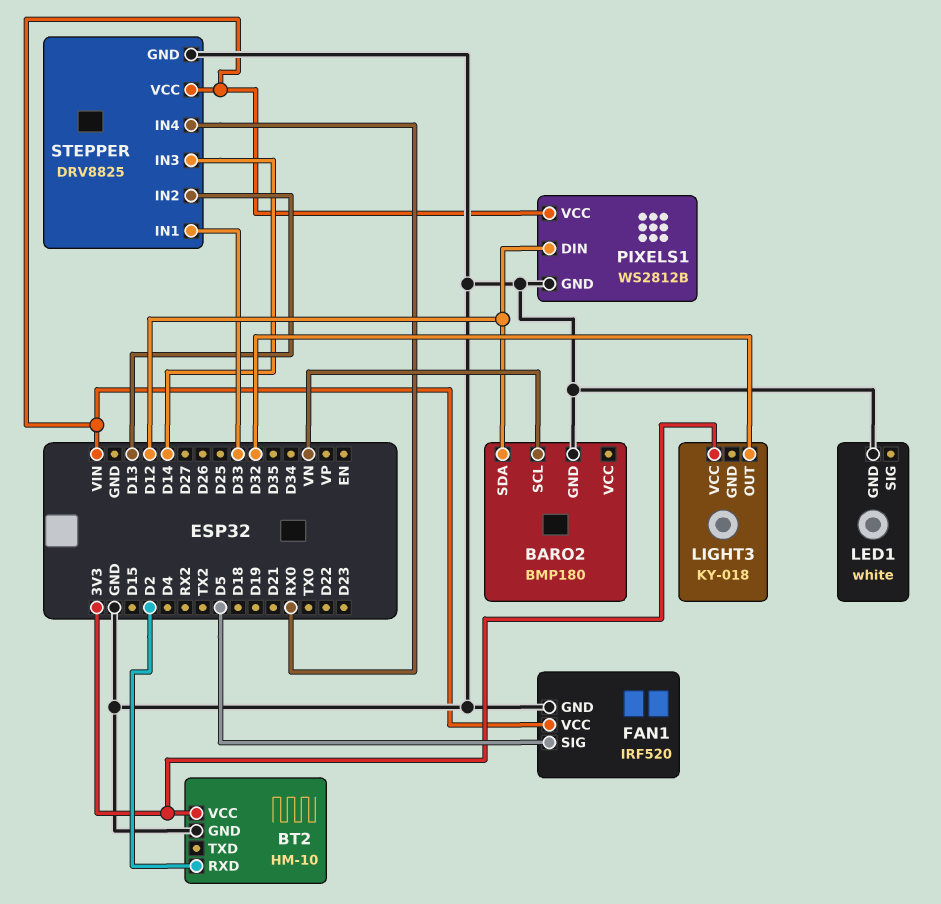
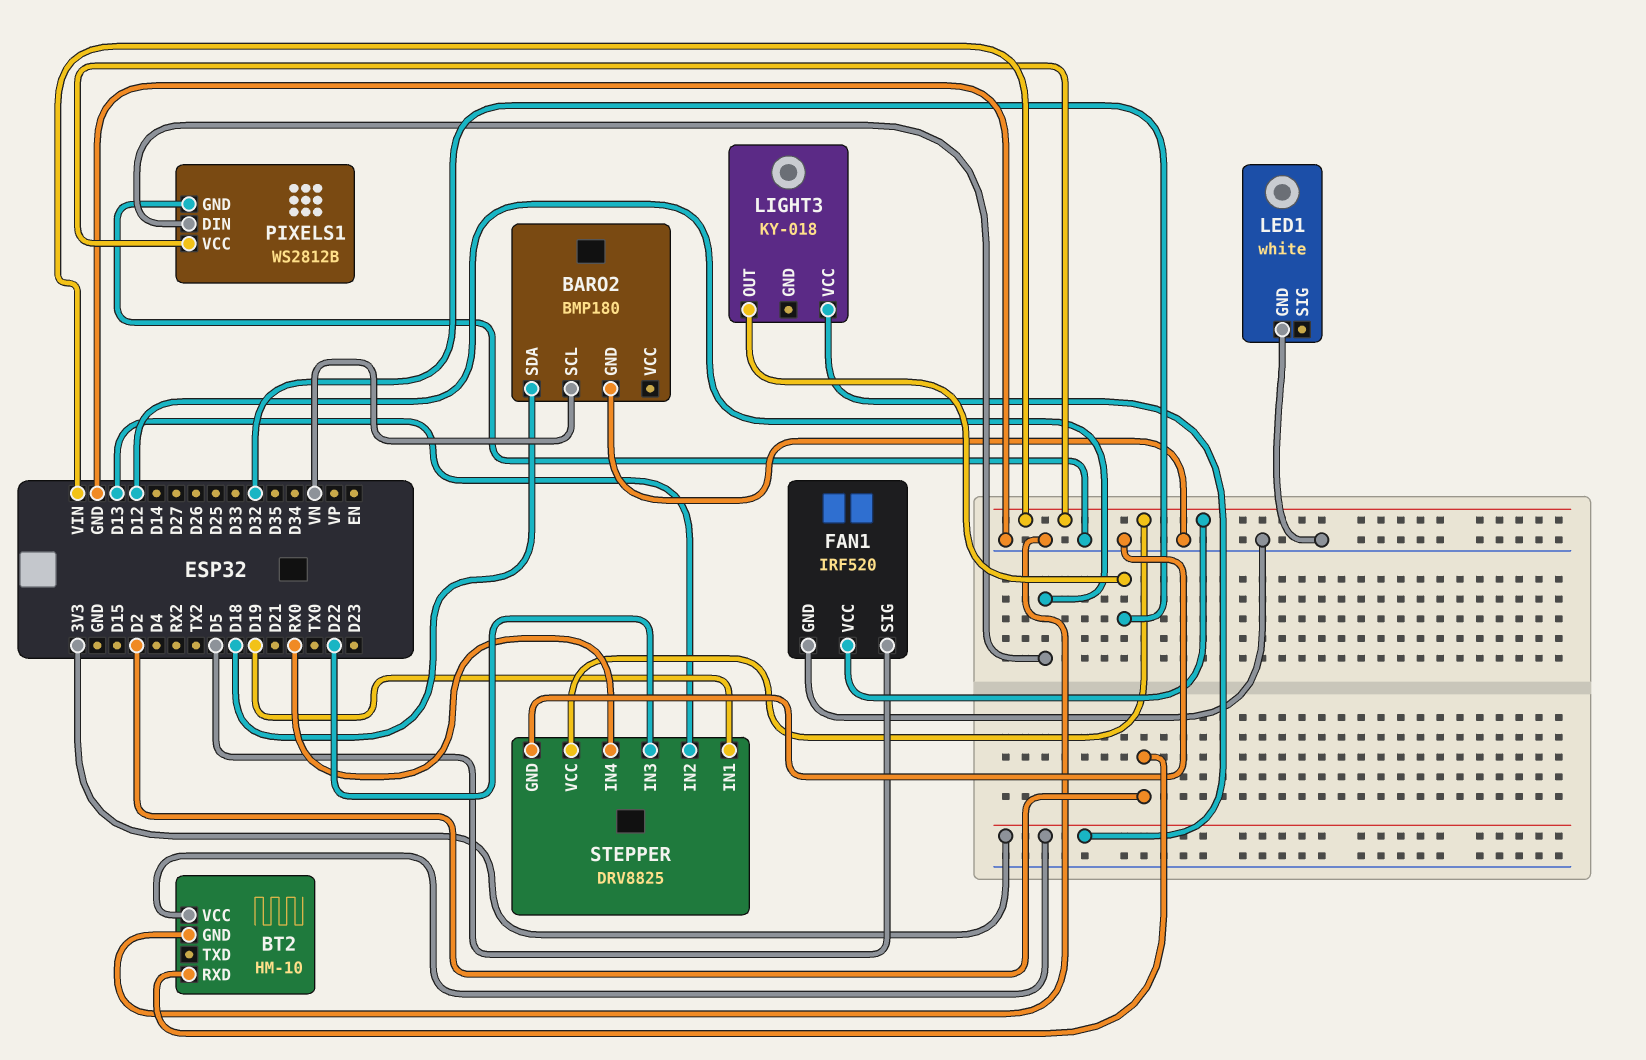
BARO2 pin SDA: D12 -> D18
STEPPER pin IN1: D33 -> D19
STEPPER pin IN3: D14 -> D22

